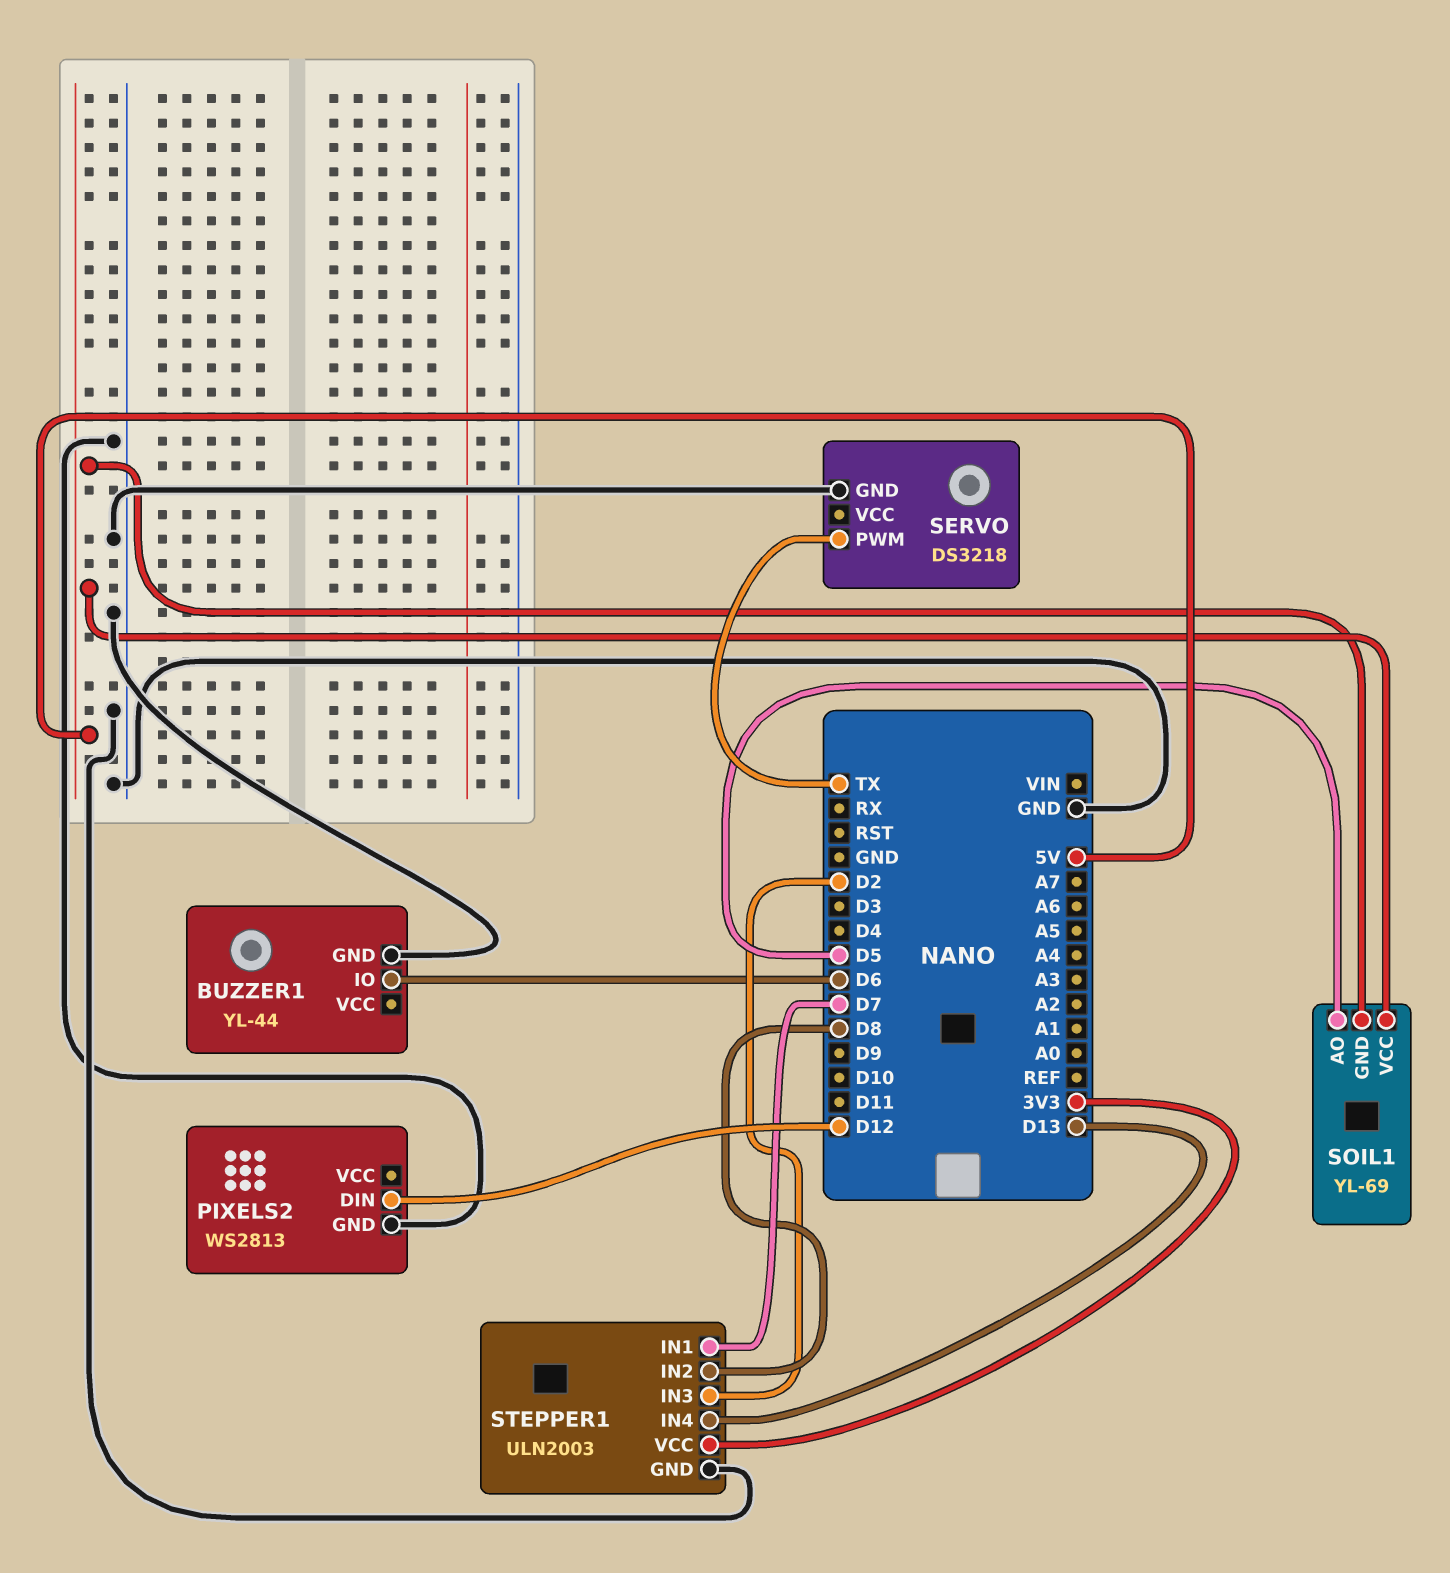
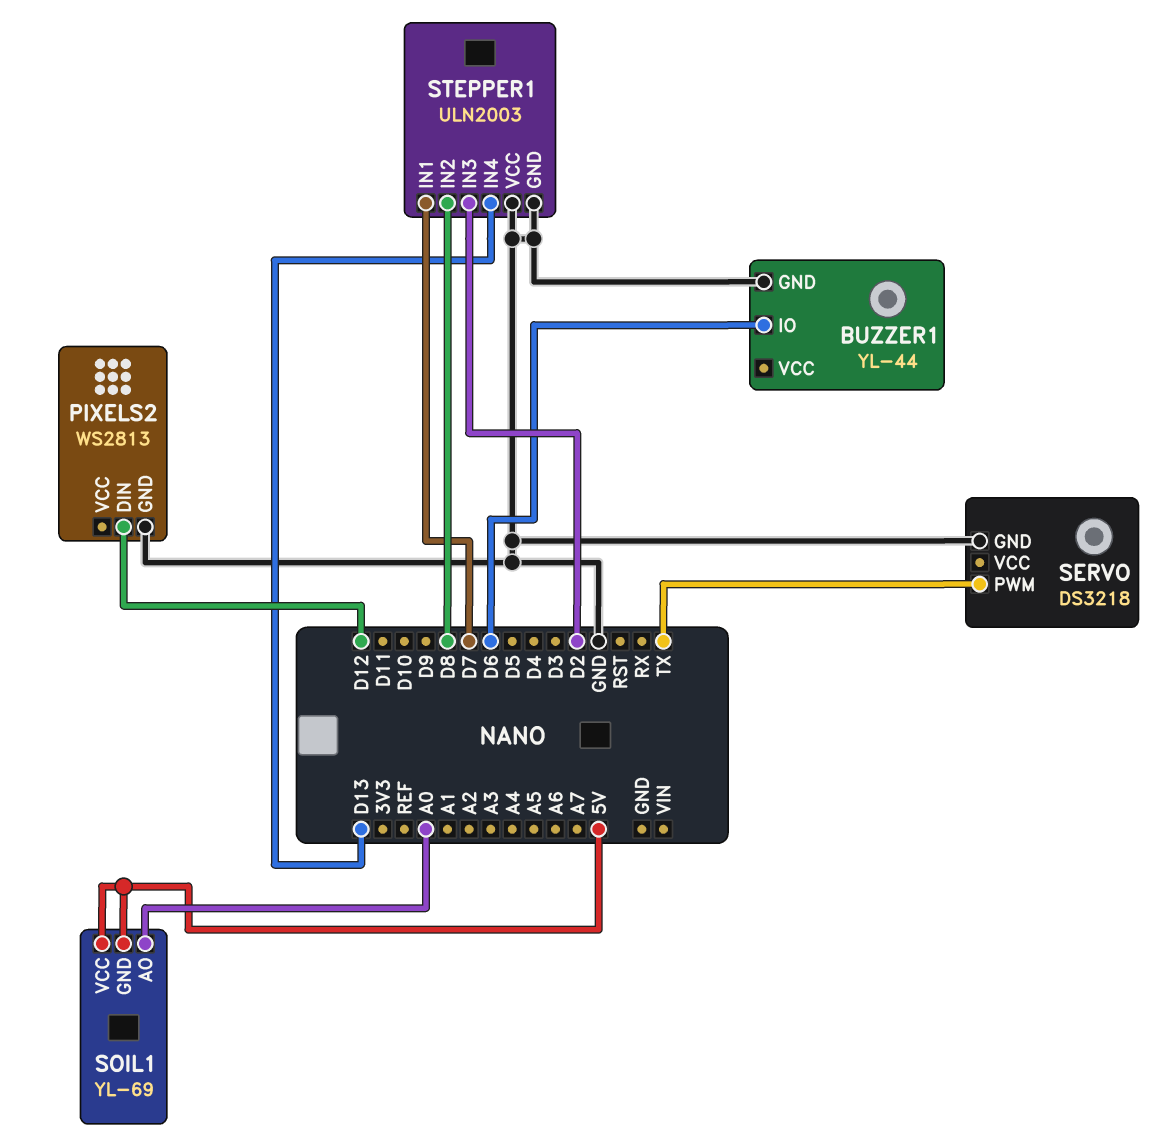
SOIL1 pin AO: D5 -> A0
STEPPER1 pin VCC: 3V3 -> GND

